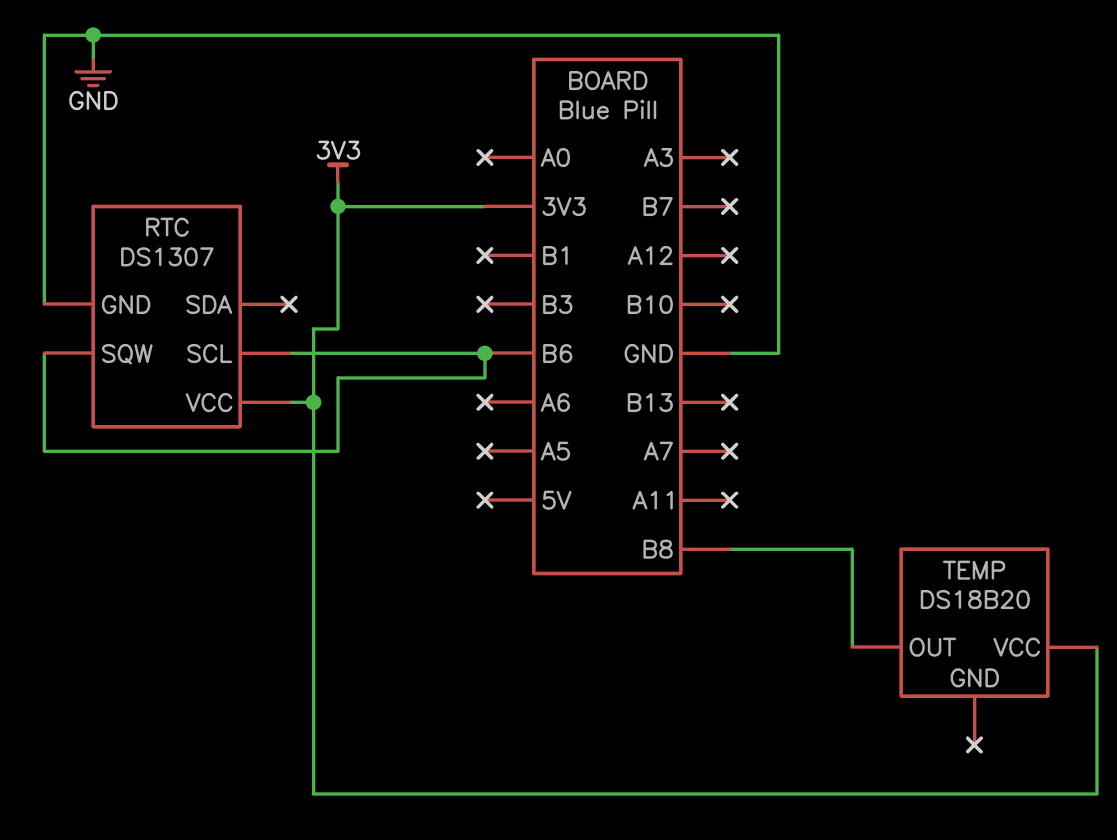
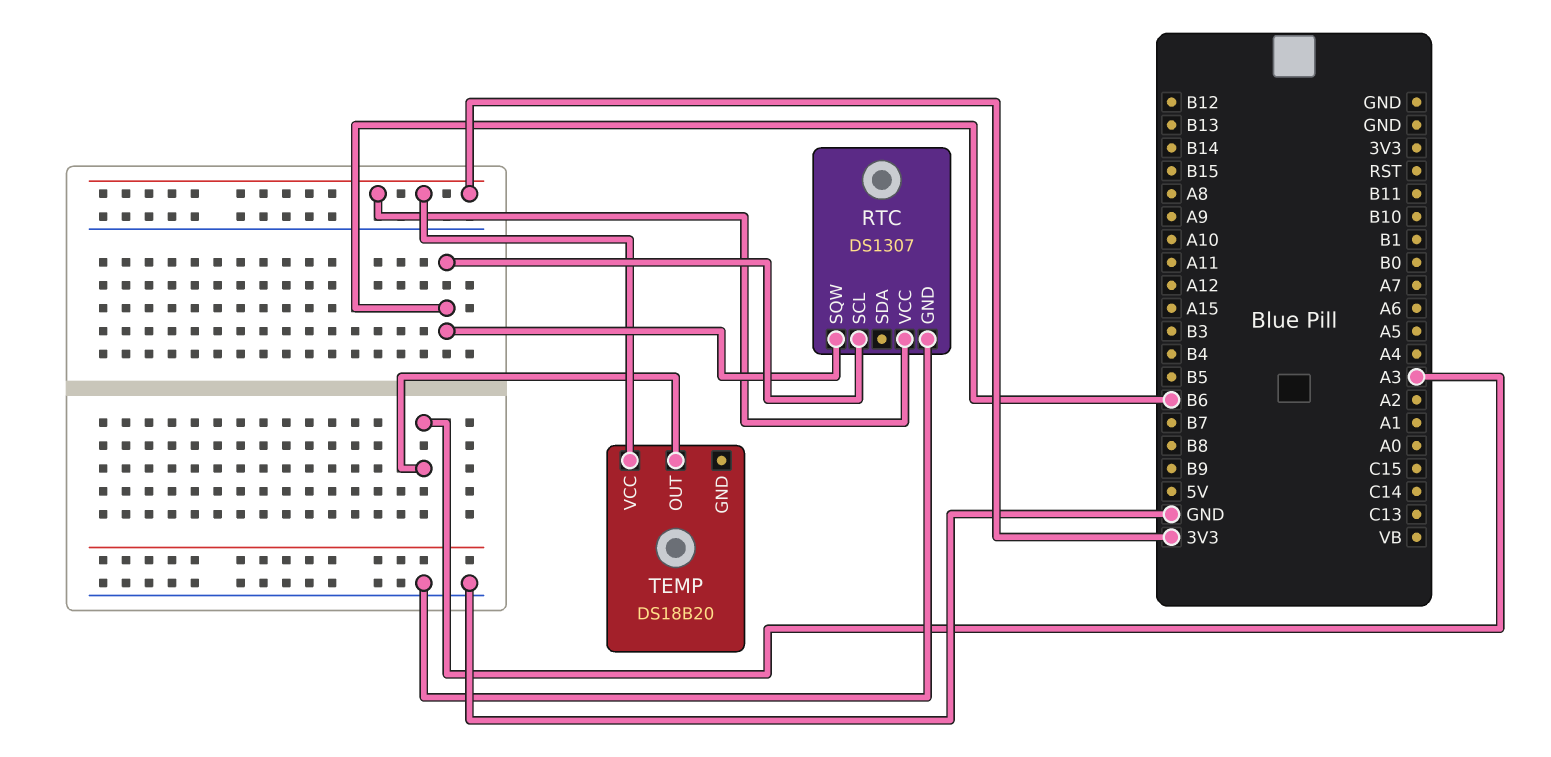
TEMP pin OUT: B8 -> A3

